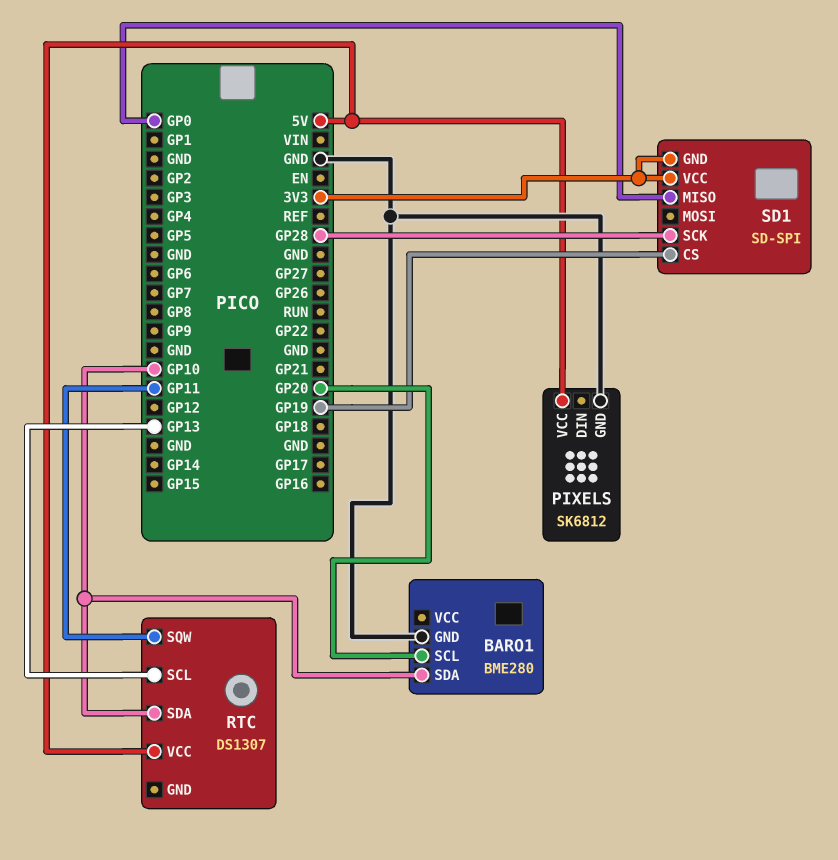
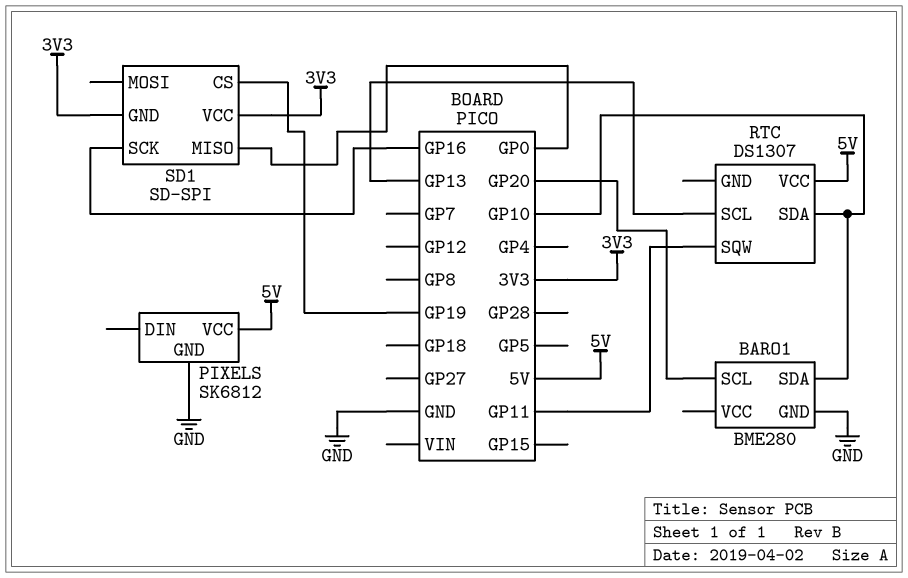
SD1 pin SCK: GP28 -> GP16

